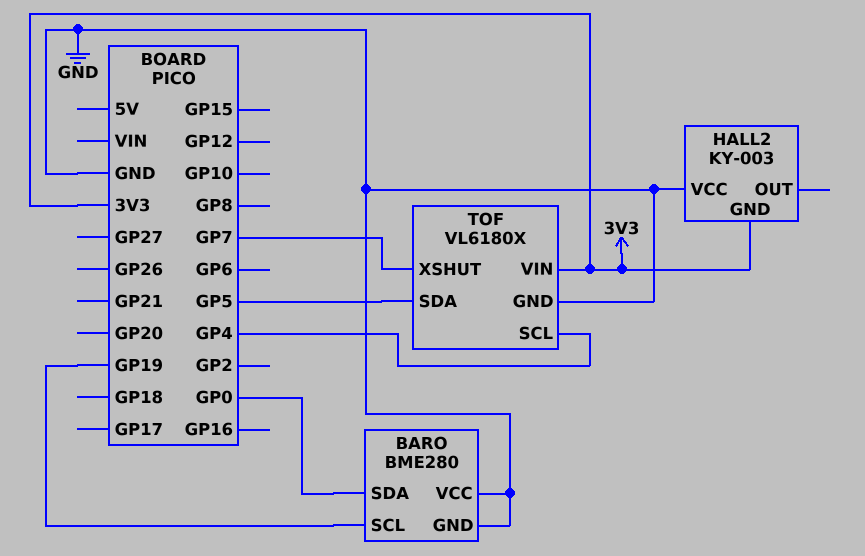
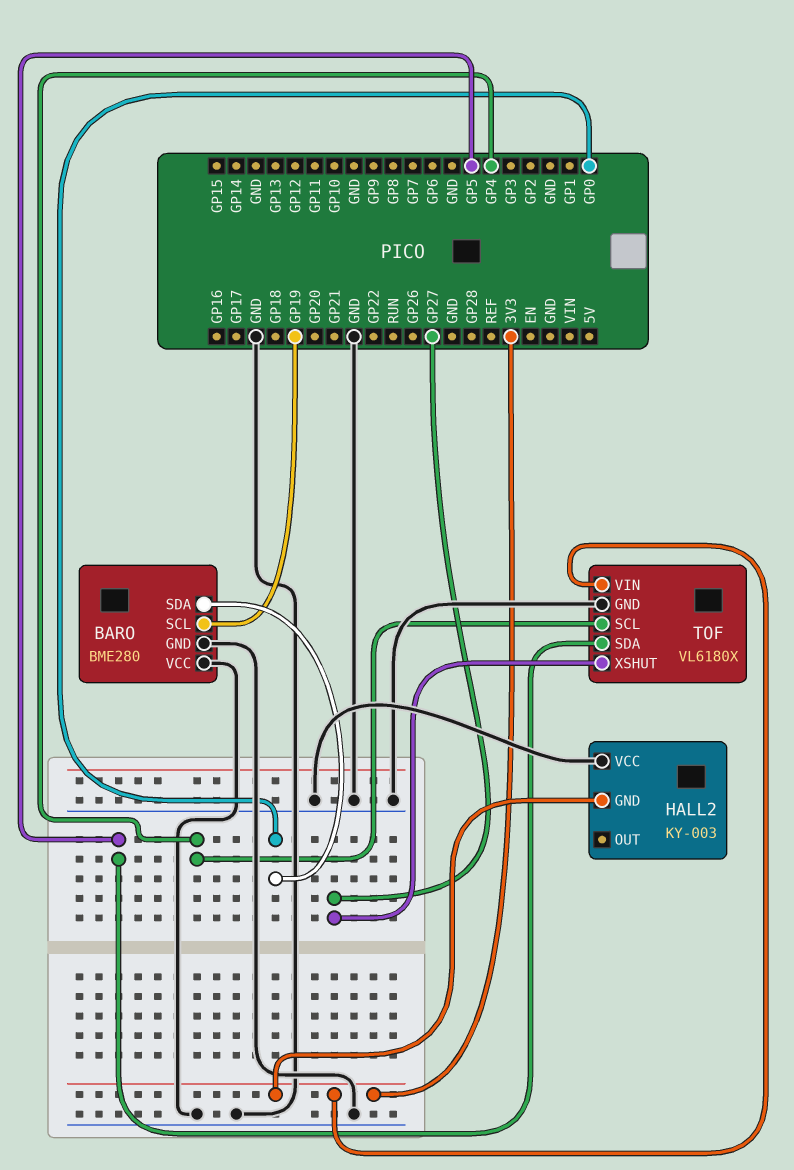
TOF pin XSHUT: GP7 -> GP27

